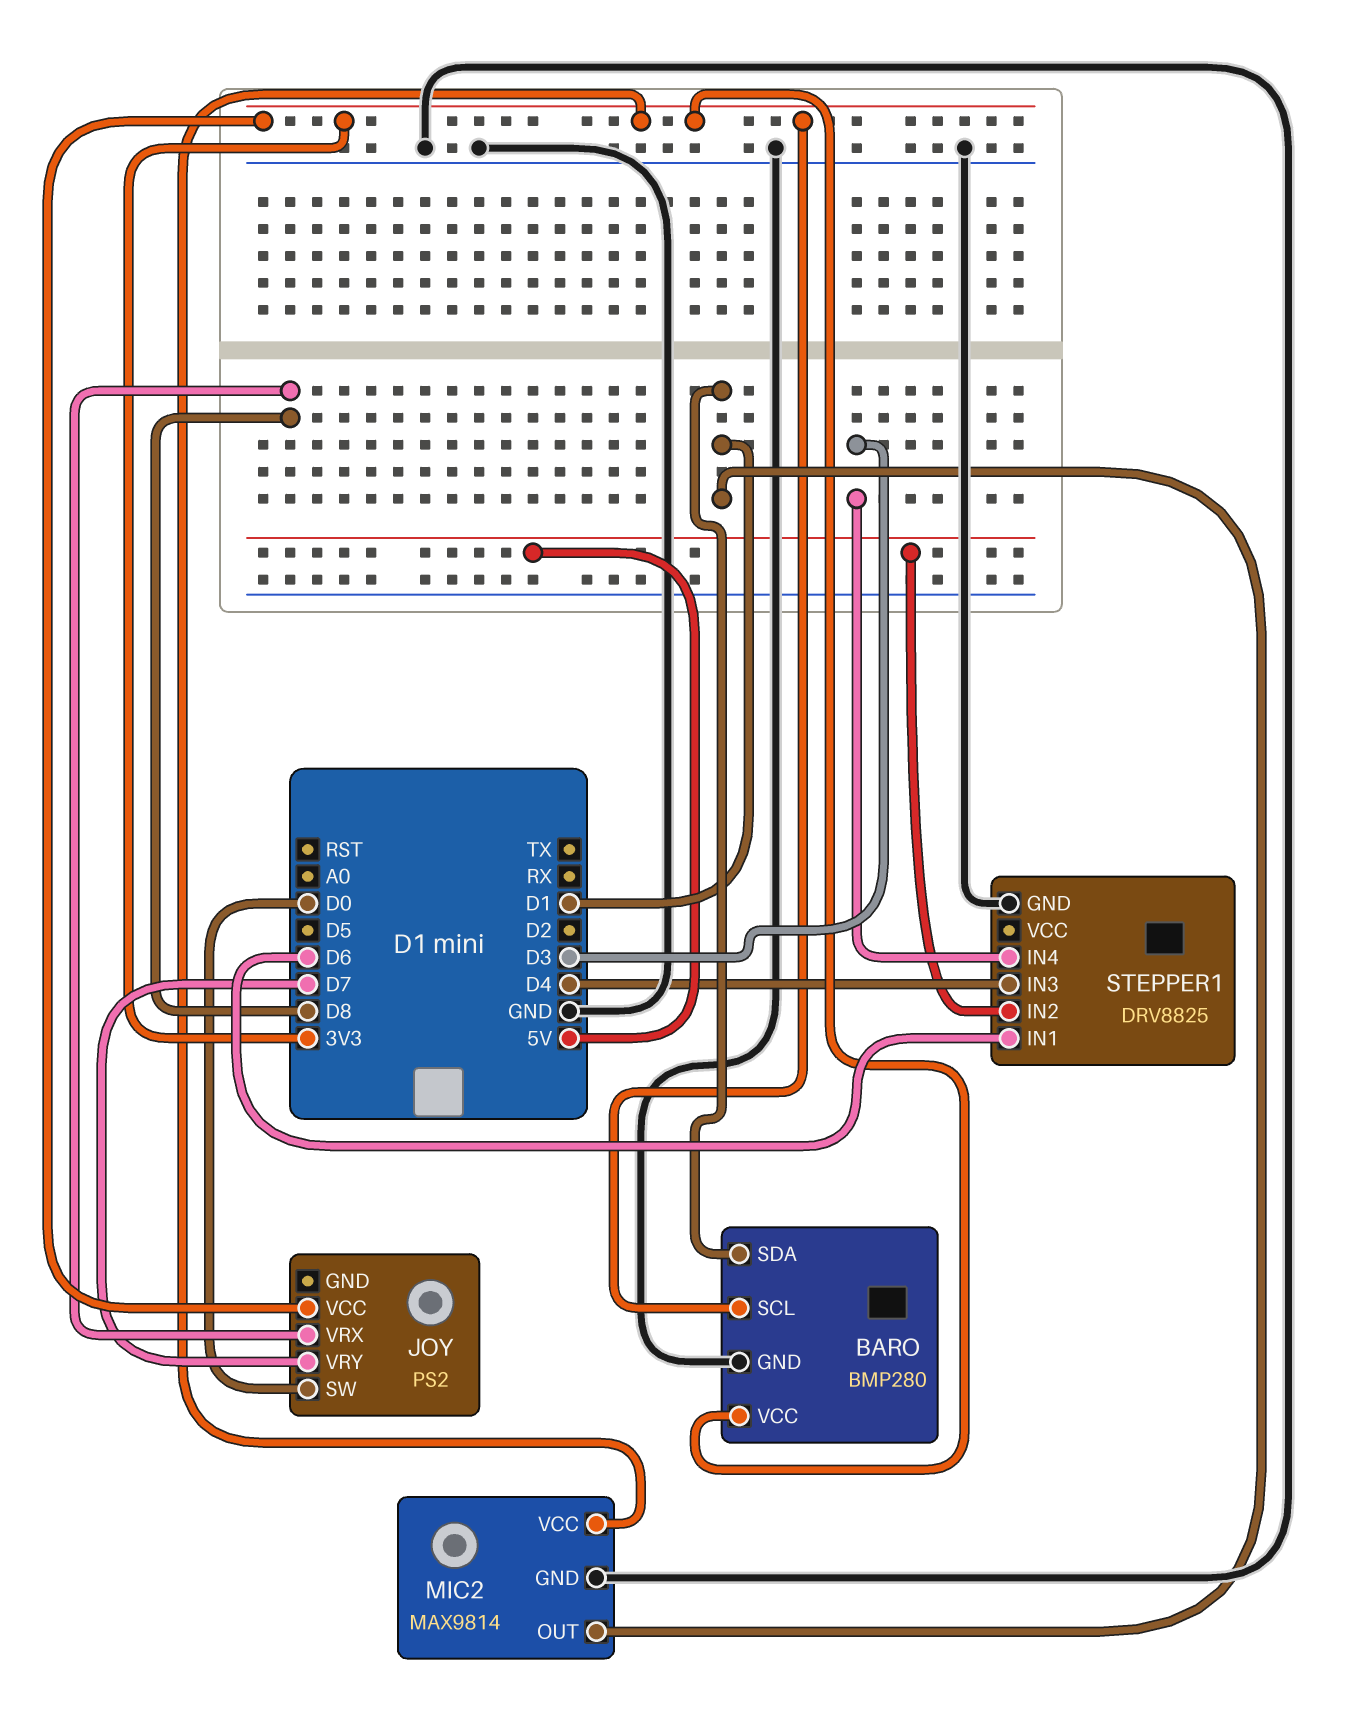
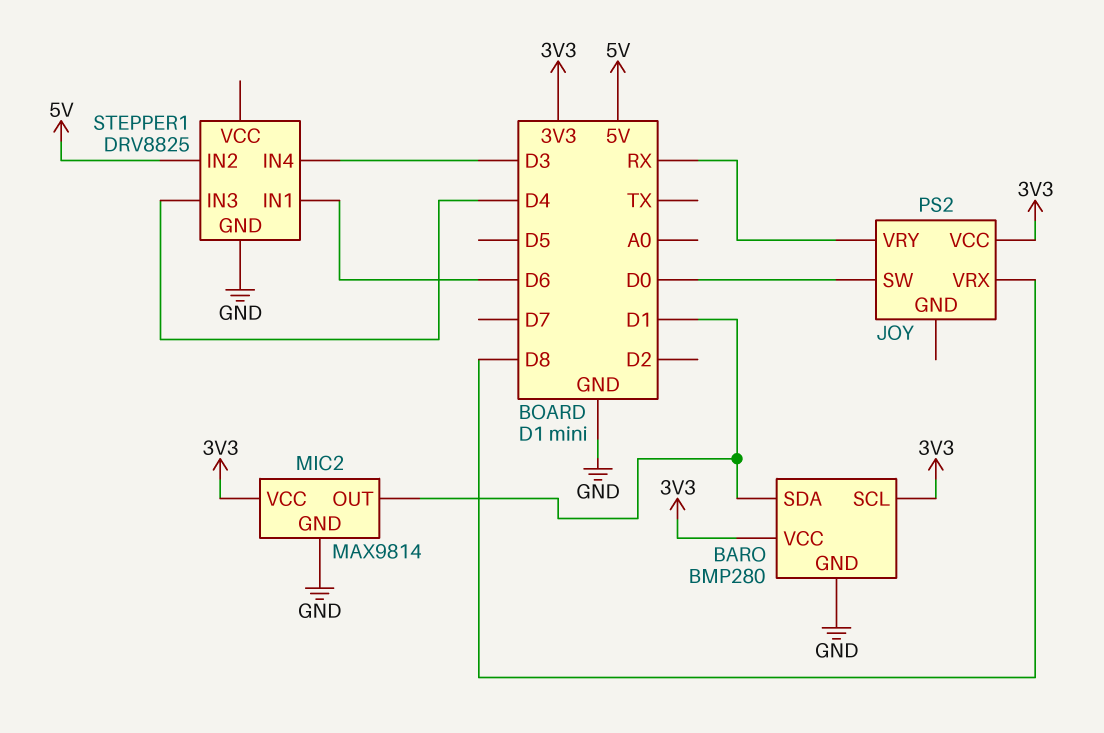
JOY pin VRY: D7 -> RX

